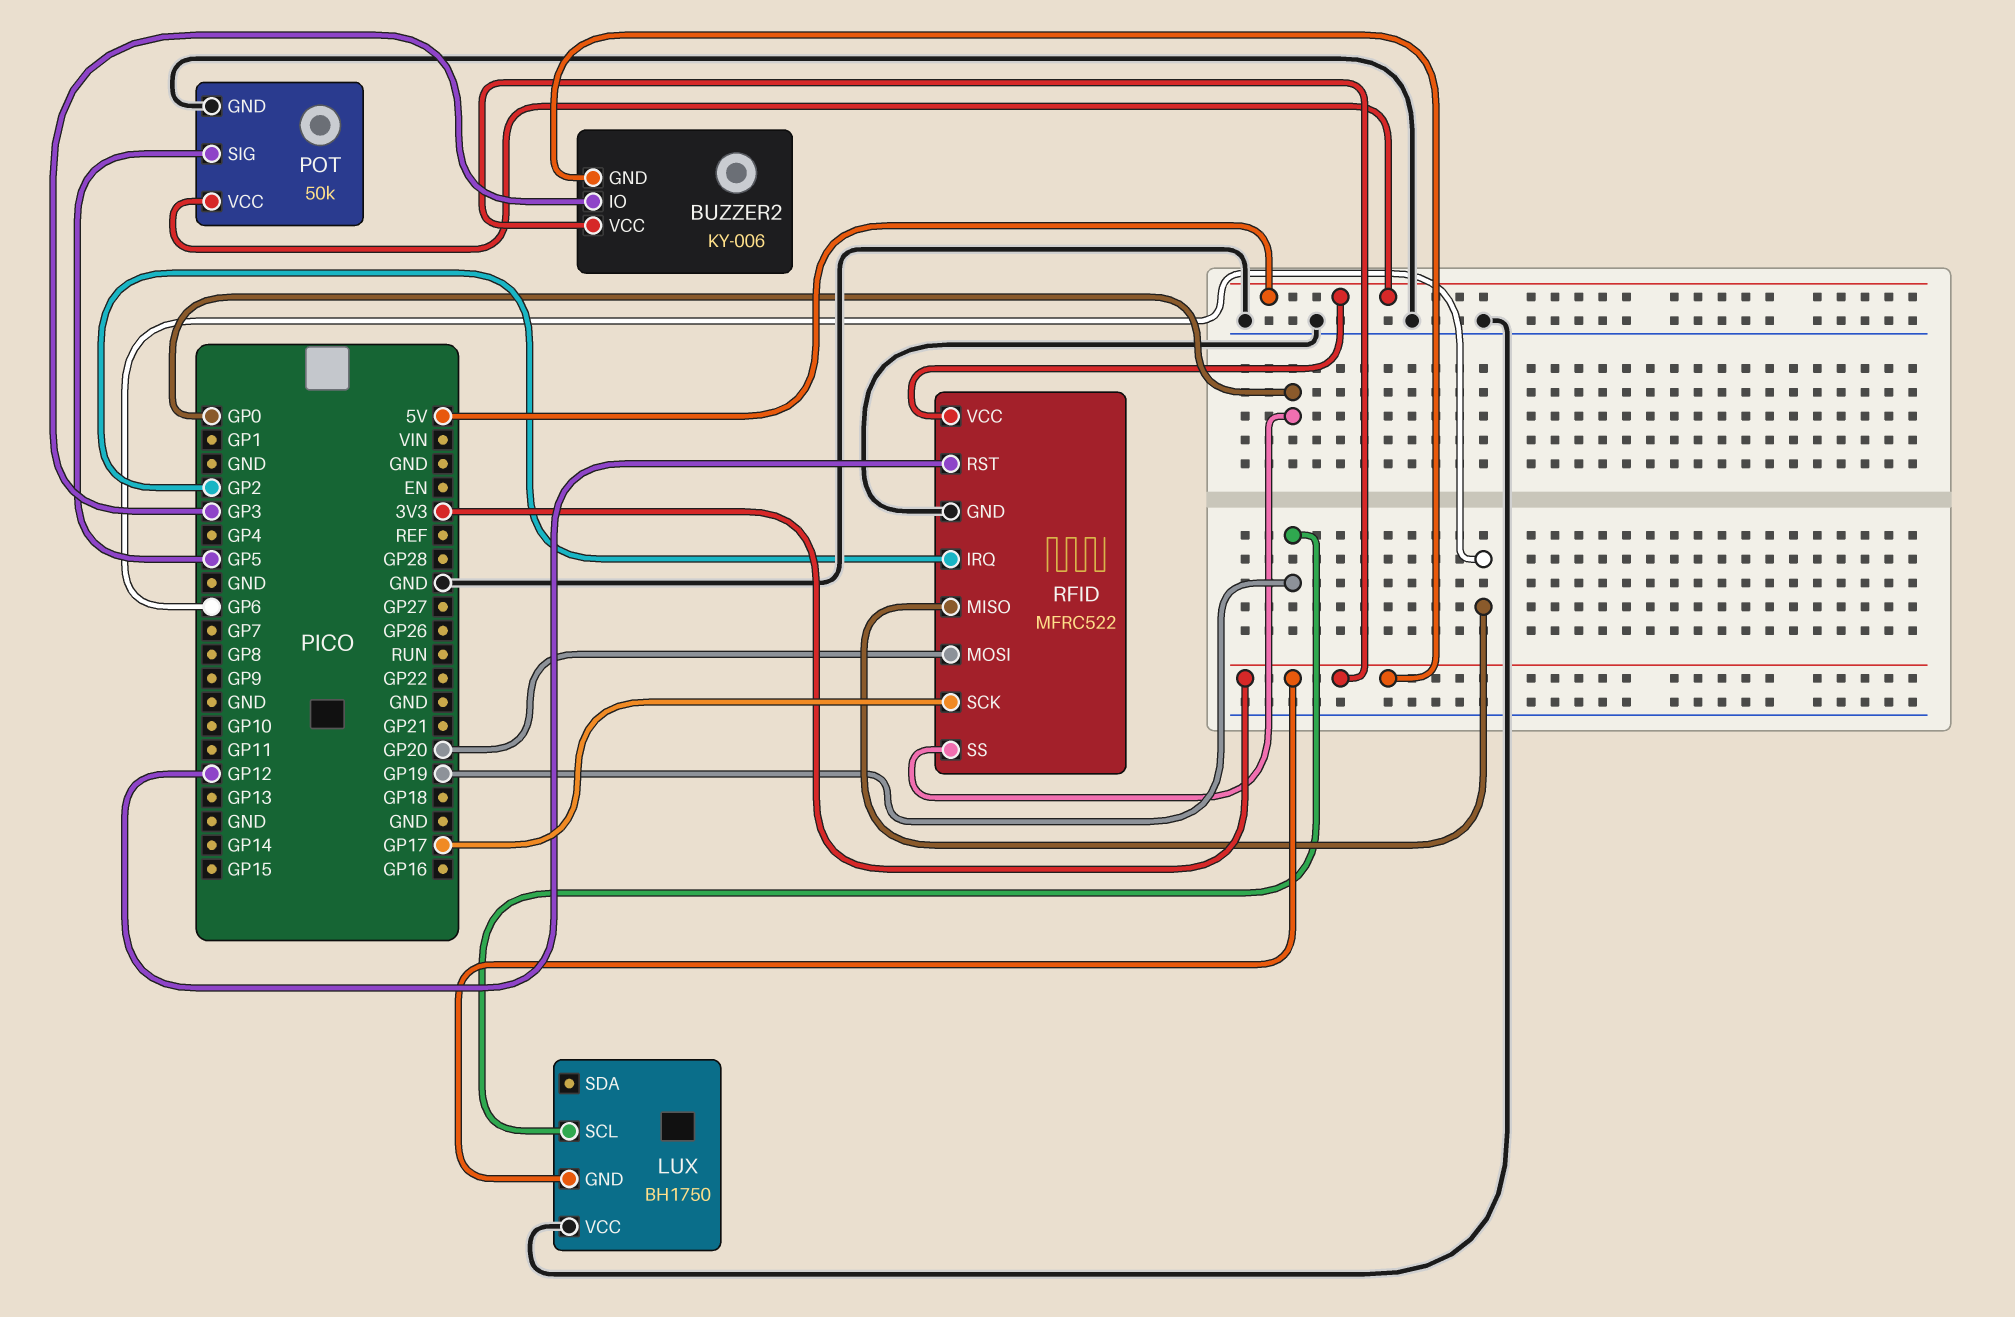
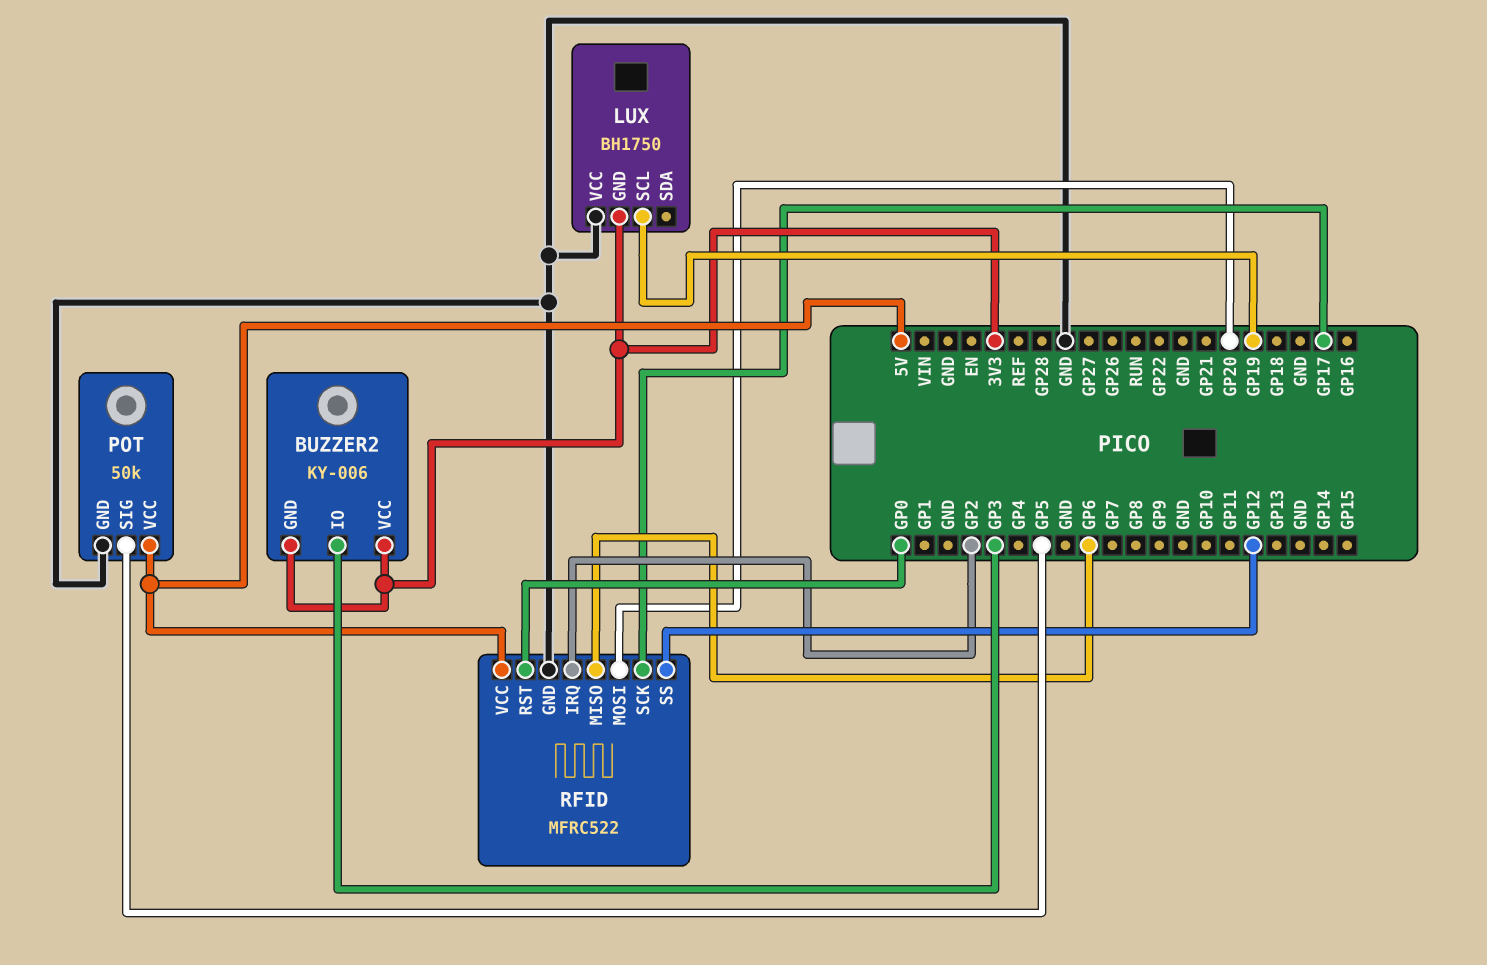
RFID pin RST: GP12 -> GP0
RFID pin SS: GP0 -> GP12

